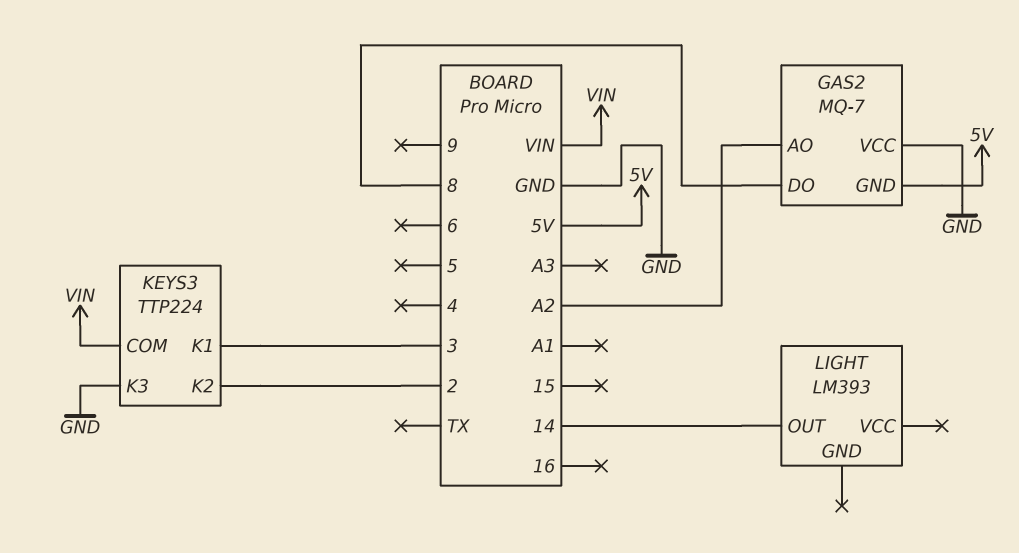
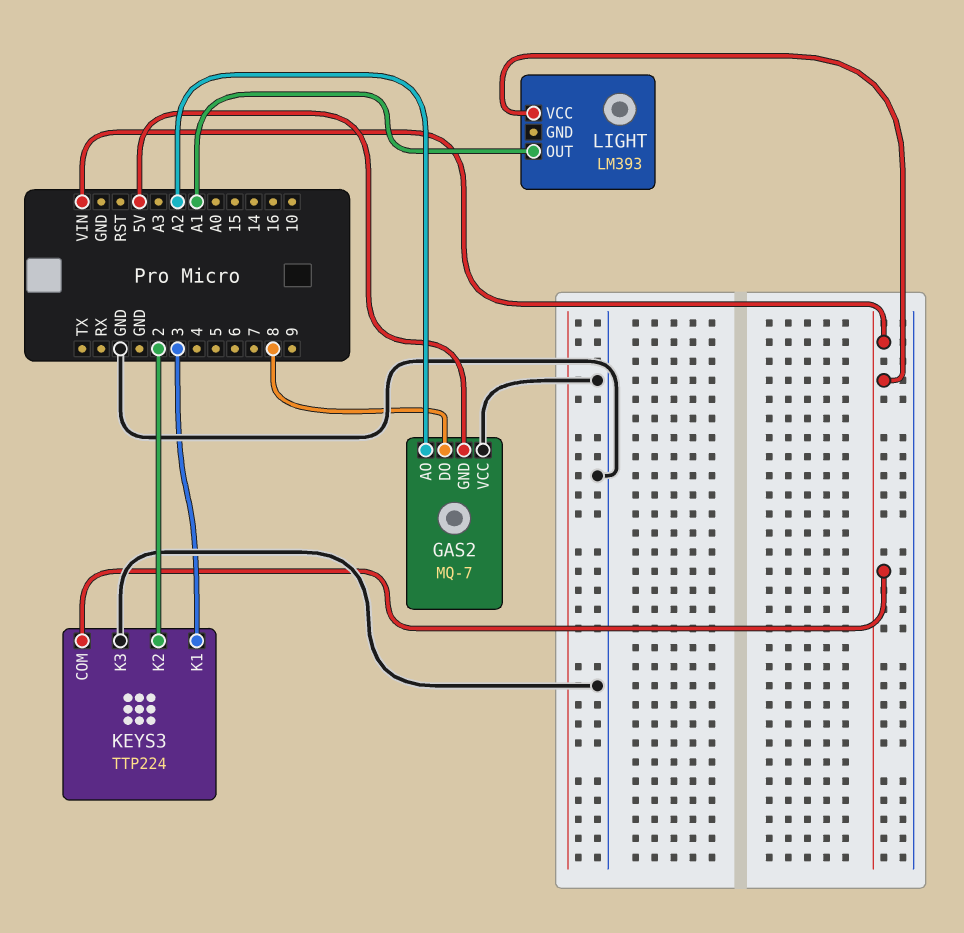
LIGHT pin OUT: 14 -> A1
LIGHT pin VCC: none -> VIN

